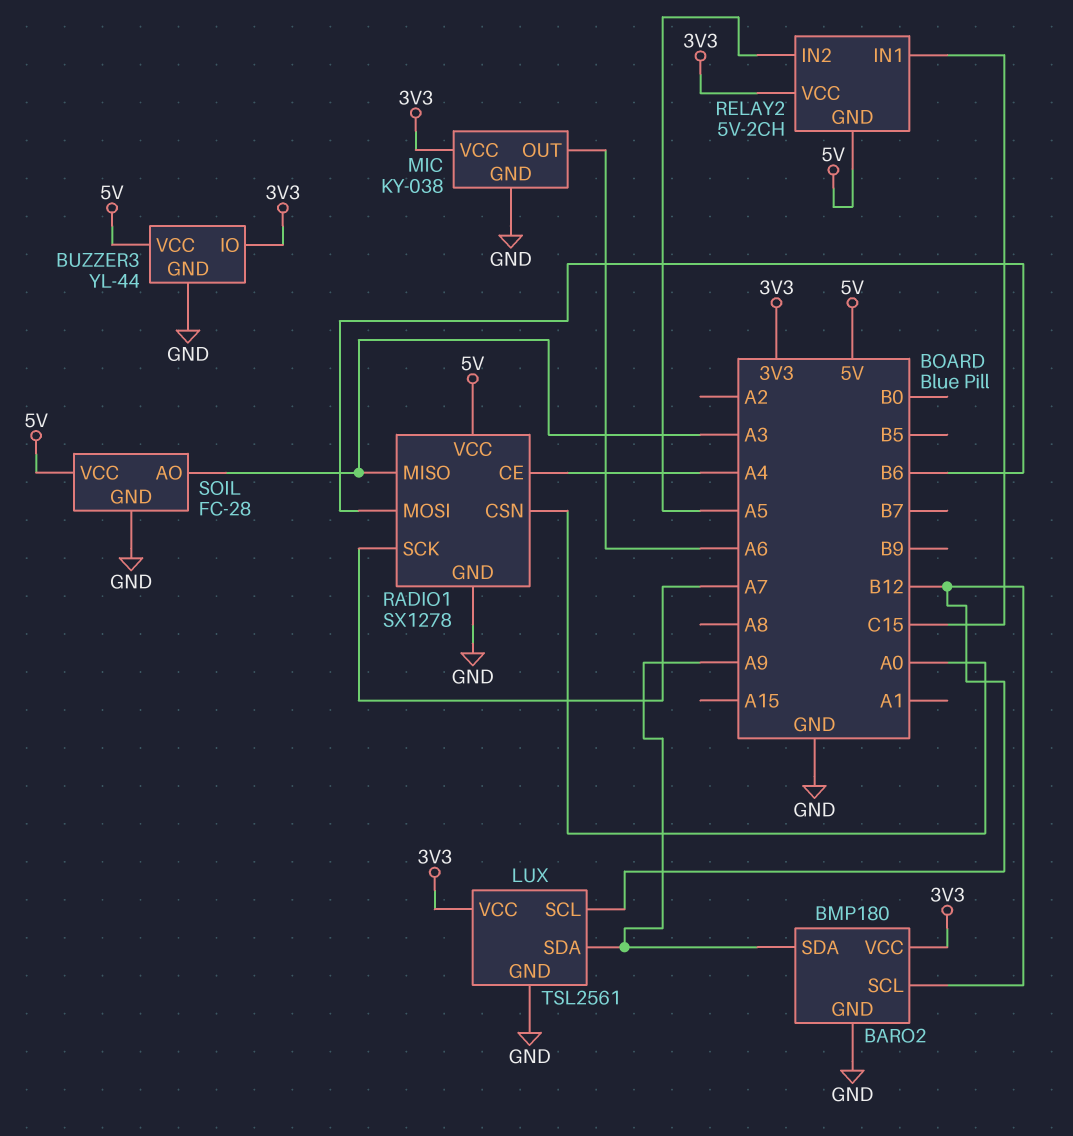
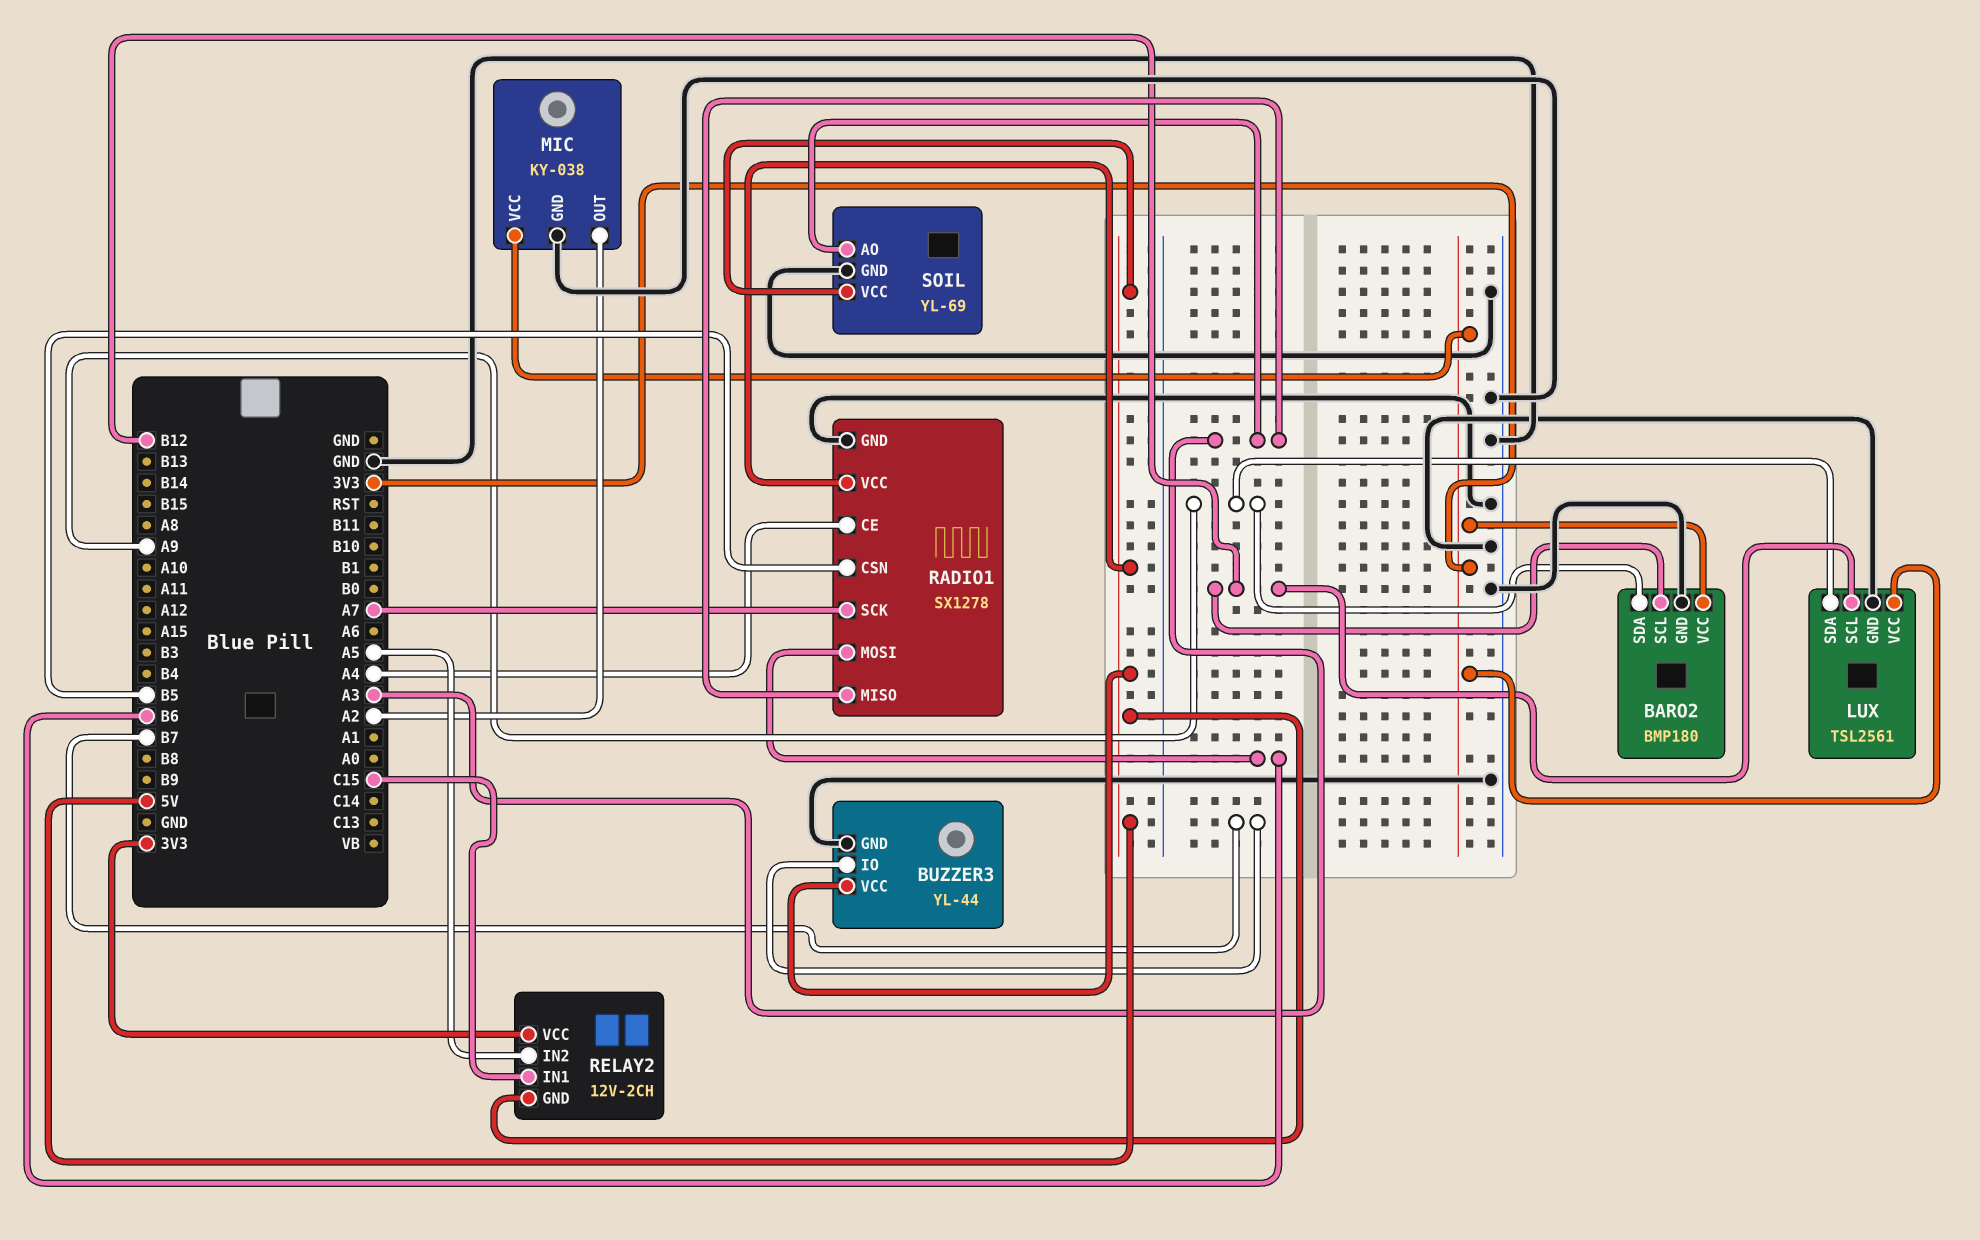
BUZZER3 pin IO: 3V3 -> B7
MIC pin OUT: A6 -> A2
RADIO1 pin CSN: A0 -> B5
RELAY2: 5V-2CH -> 12V-2CH
SOIL: FC-28 -> YL-69

